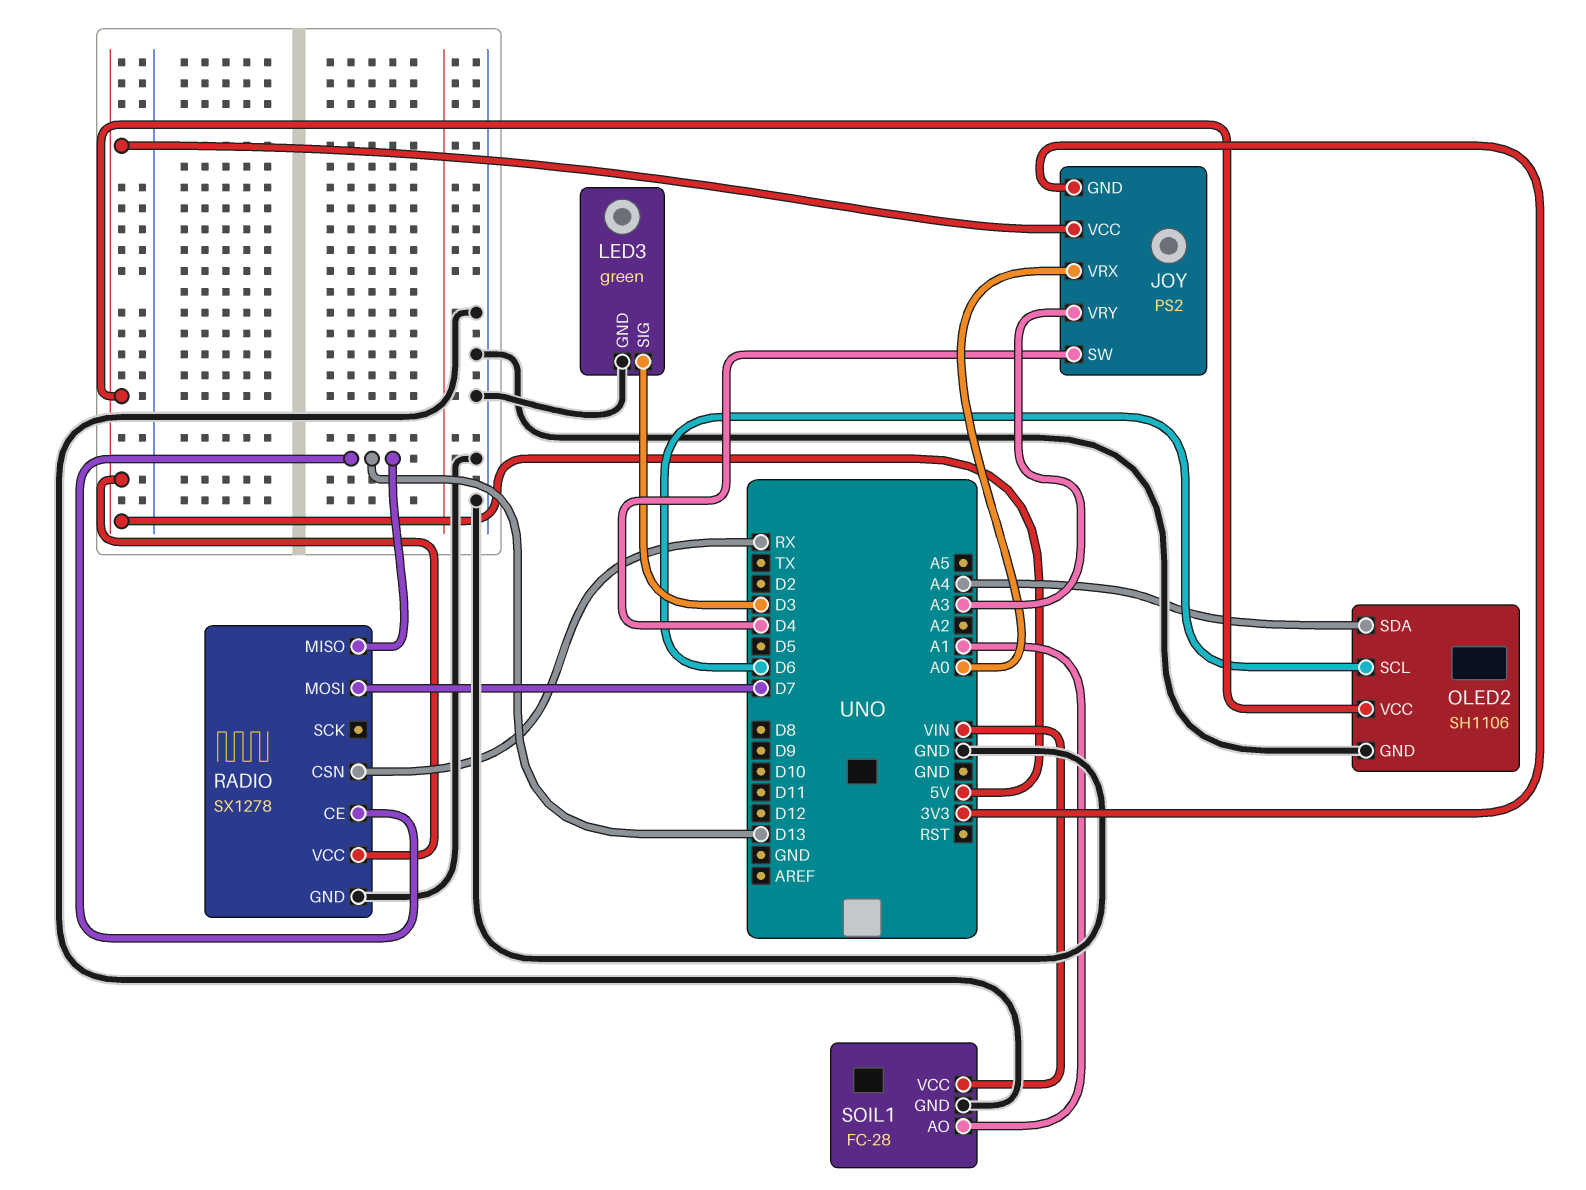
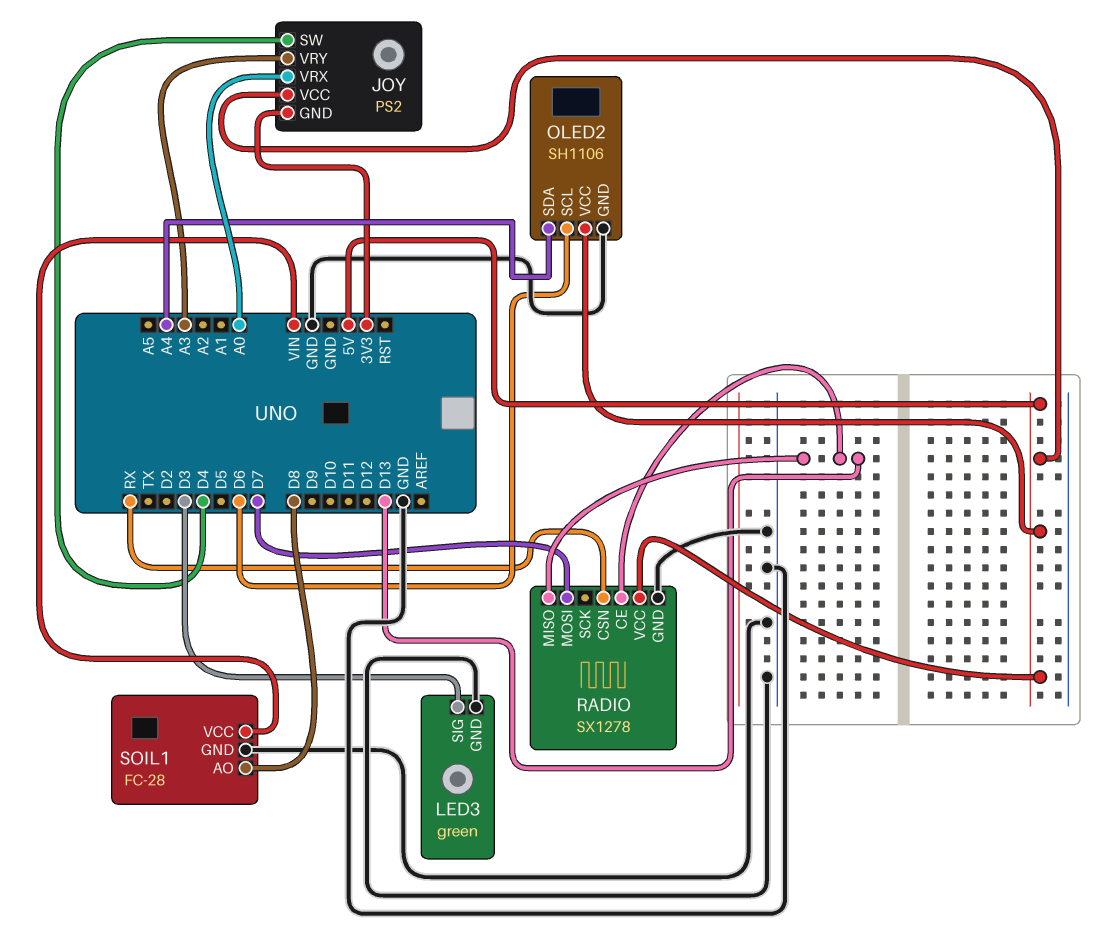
SOIL1 pin AO: A1 -> D8

